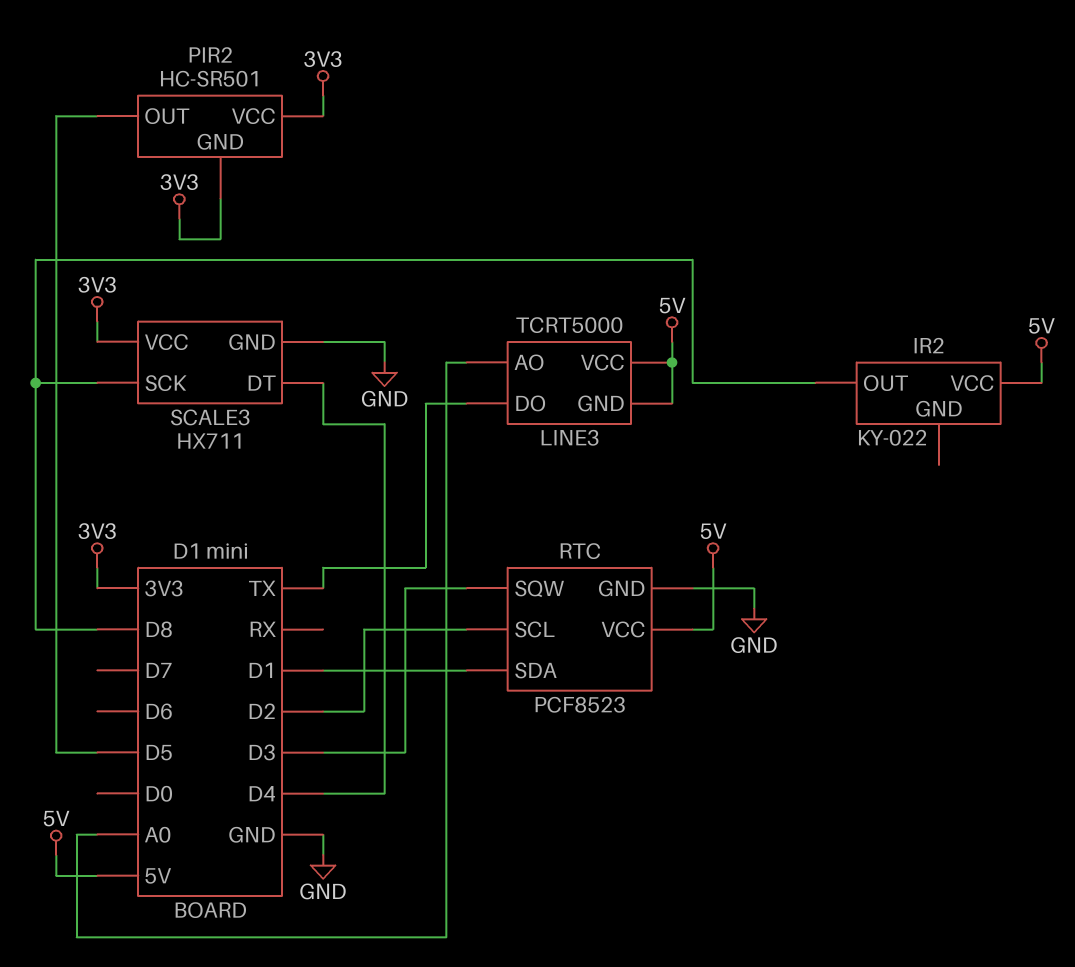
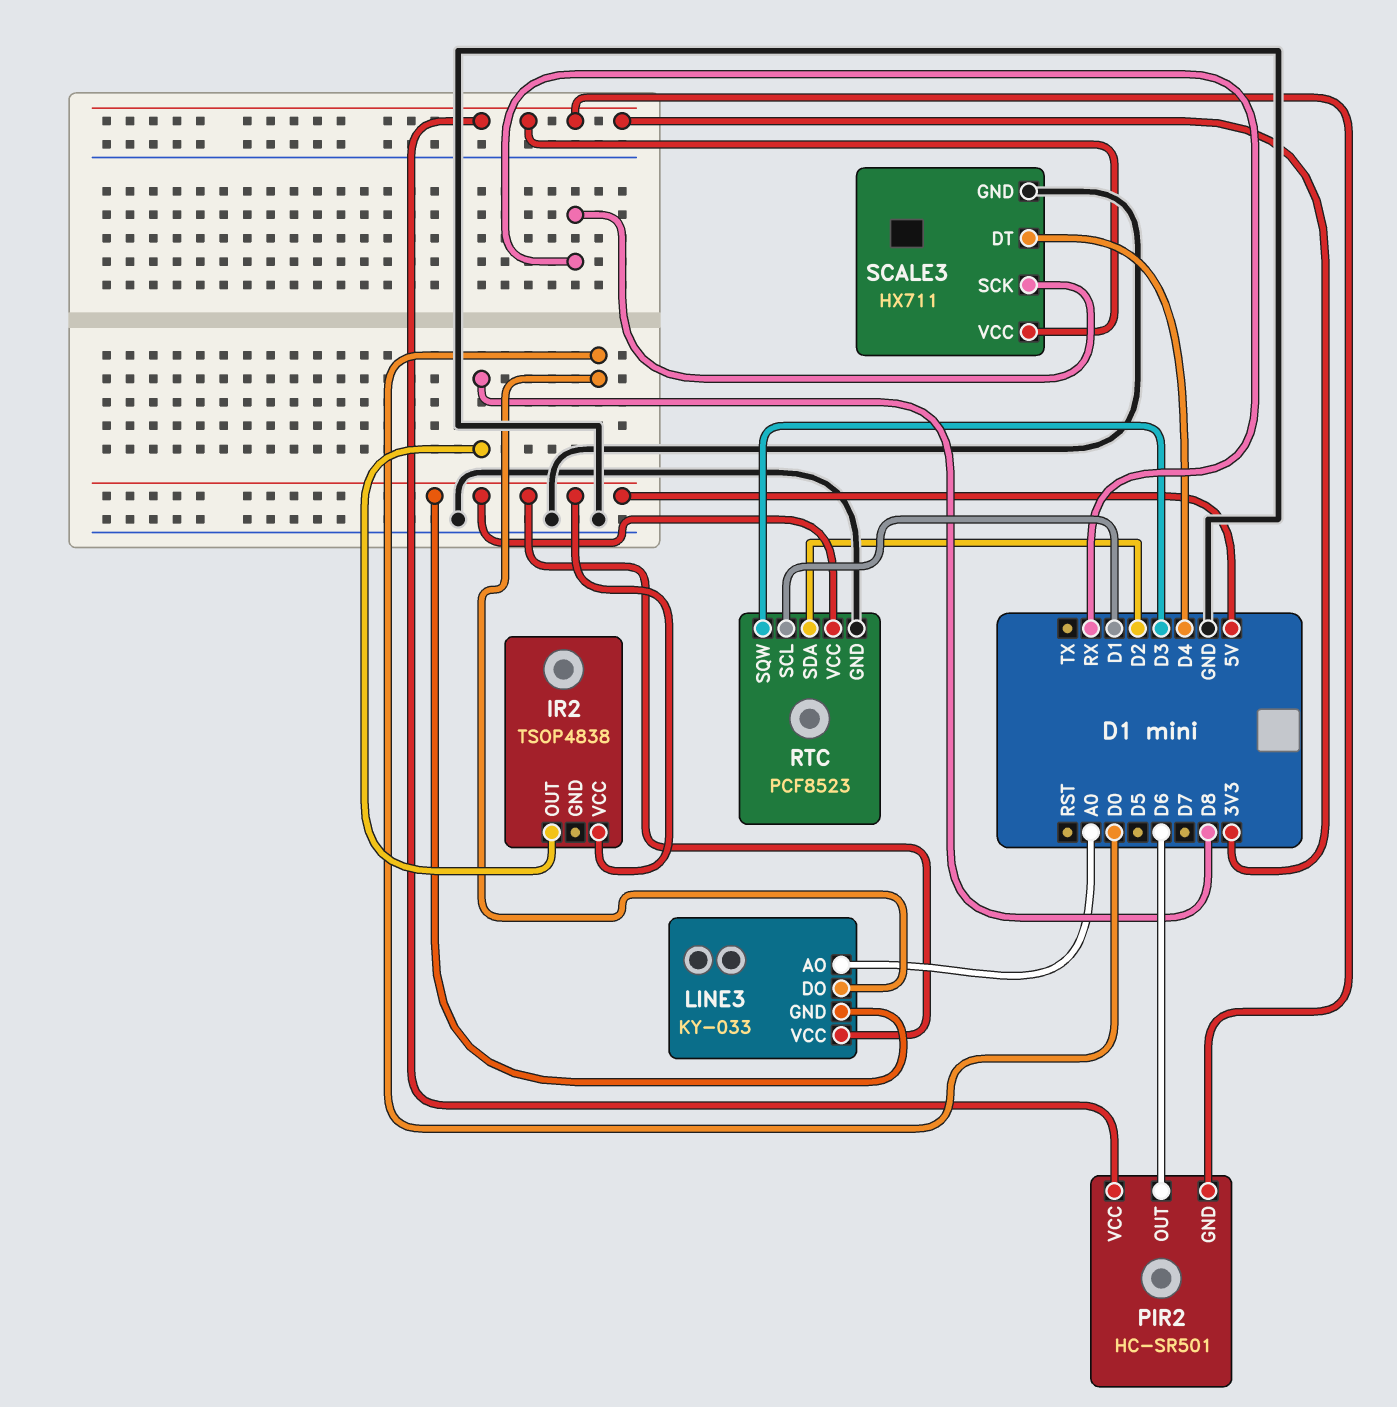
IR2: KY-022 -> TSOP4838
LINE3: TCRT5000 -> KY-033
LINE3 pin DO: TX -> D0
PIR2 pin OUT: D5 -> D6
RTC pin SCL: D2 -> D1
RTC pin SDA: D1 -> D2
SCALE3 pin SCK: D8 -> RX

